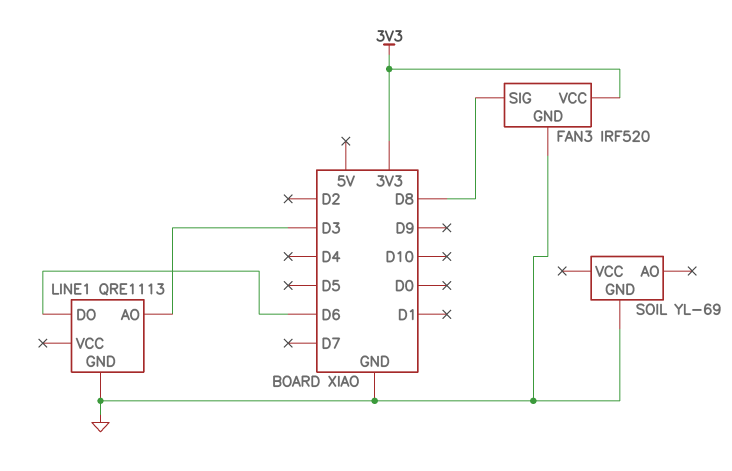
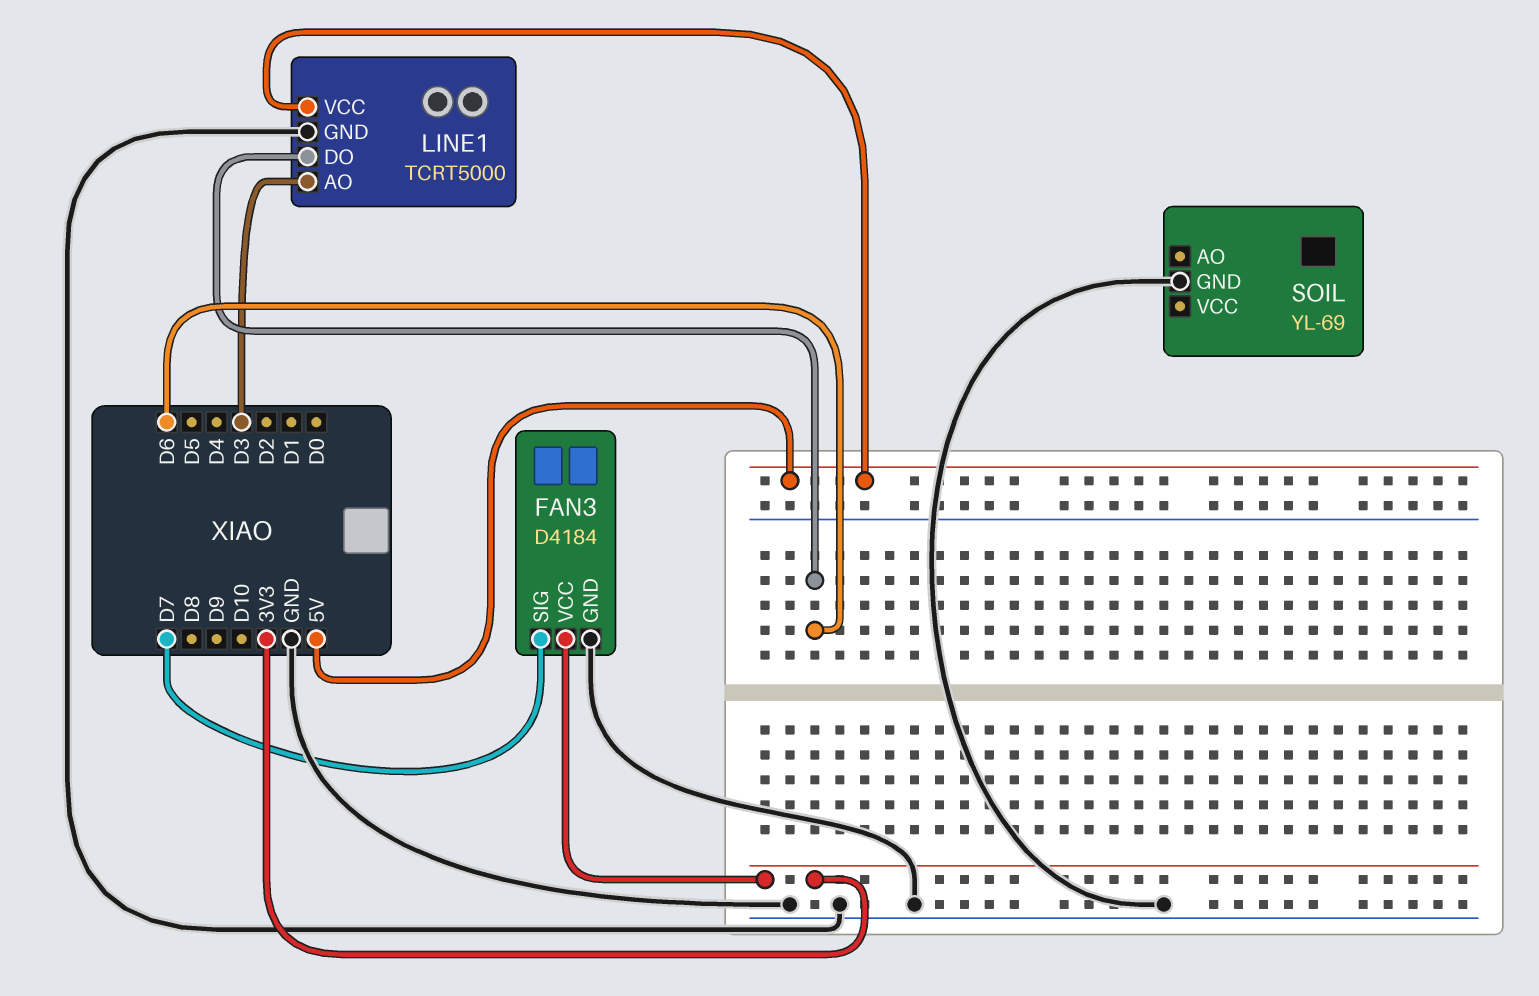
FAN3: IRF520 -> D4184
FAN3 pin SIG: D8 -> D7
LINE1: QRE1113 -> TCRT5000
LINE1 pin VCC: none -> 5V

